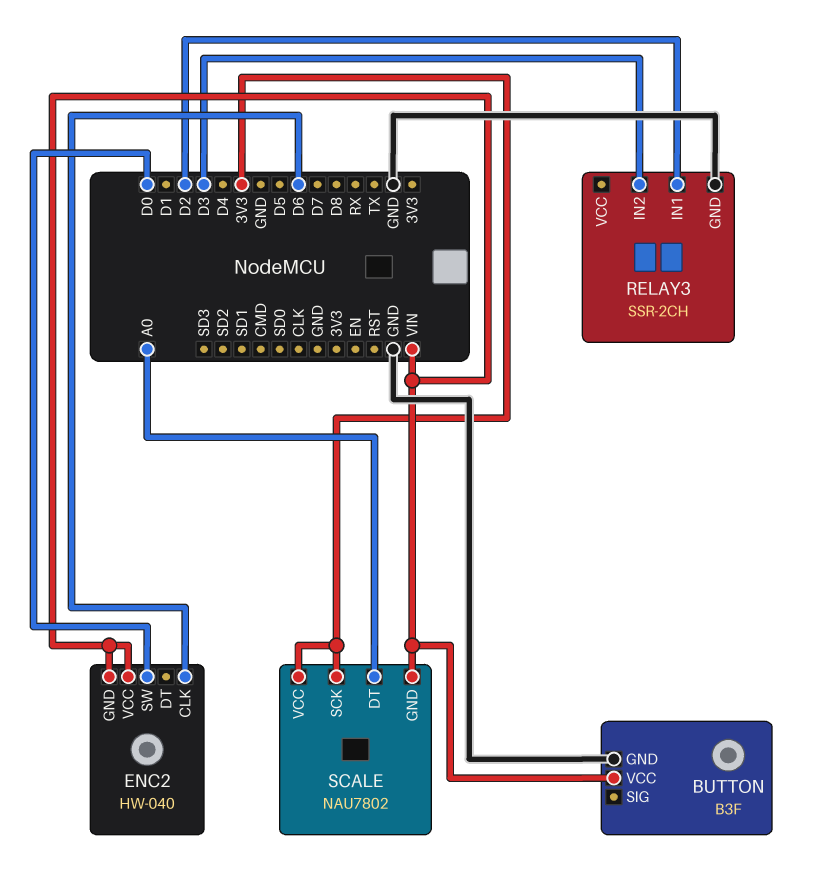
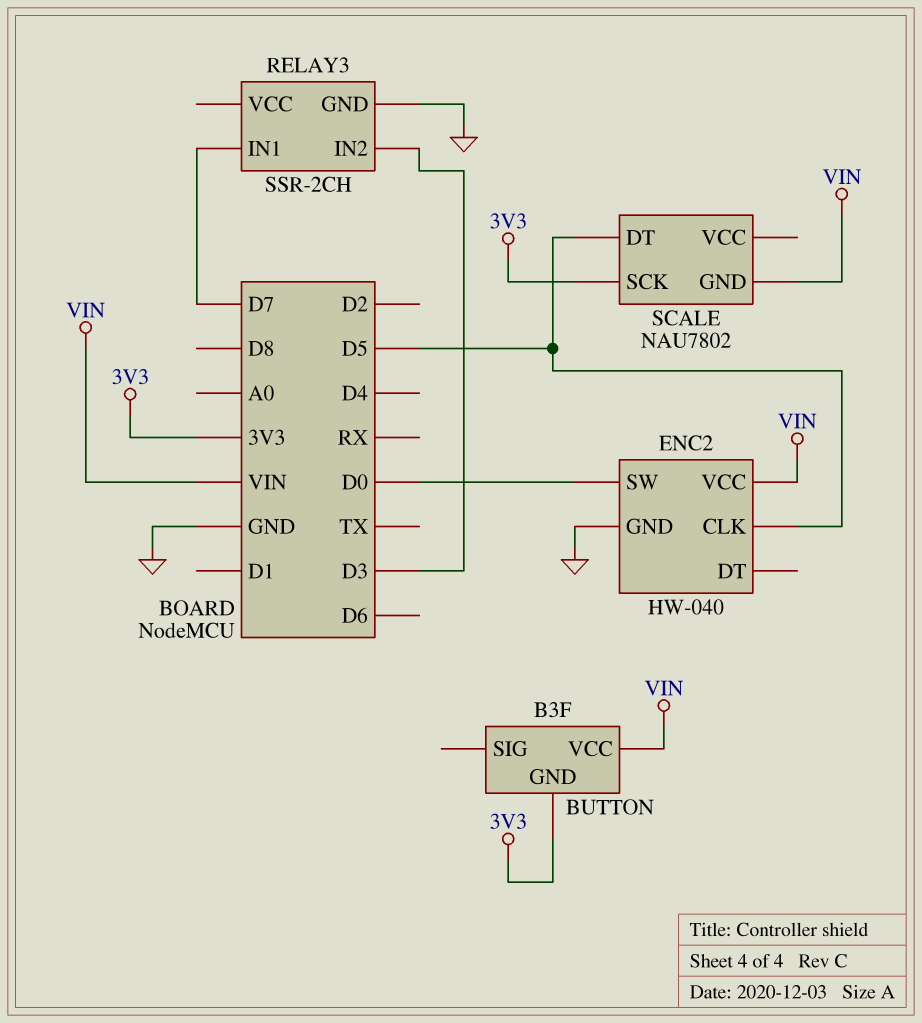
BUTTON pin GND: GND -> 3V3
ENC2 pin CLK: D6 -> D5
ENC2 pin GND: VIN -> GND
RELAY3 pin IN1: D2 -> D7
SCALE pin DT: A0 -> D5
SCALE pin VCC: 3V3 -> none

